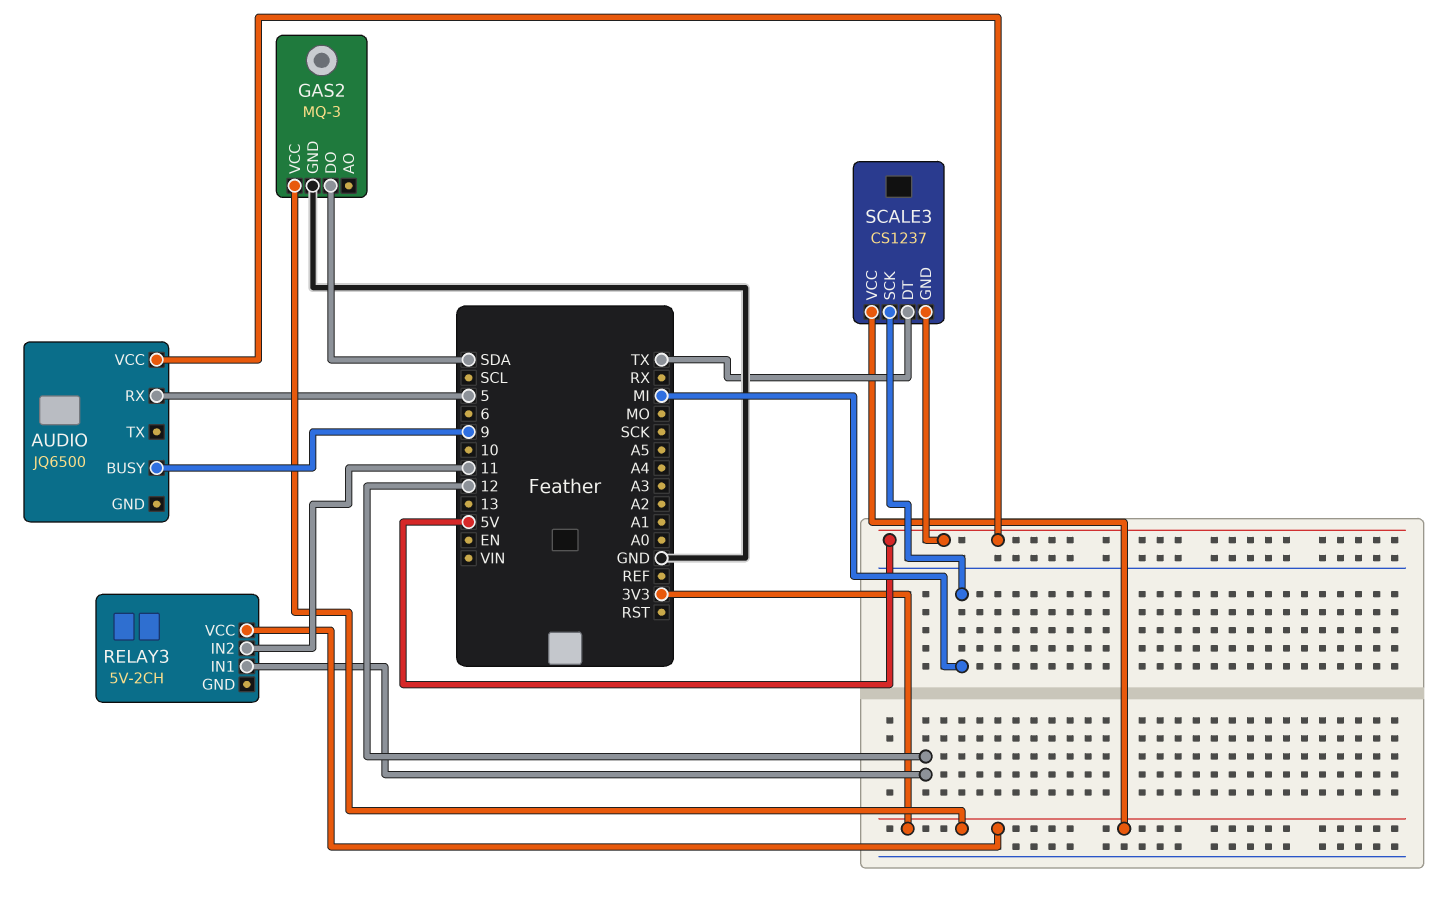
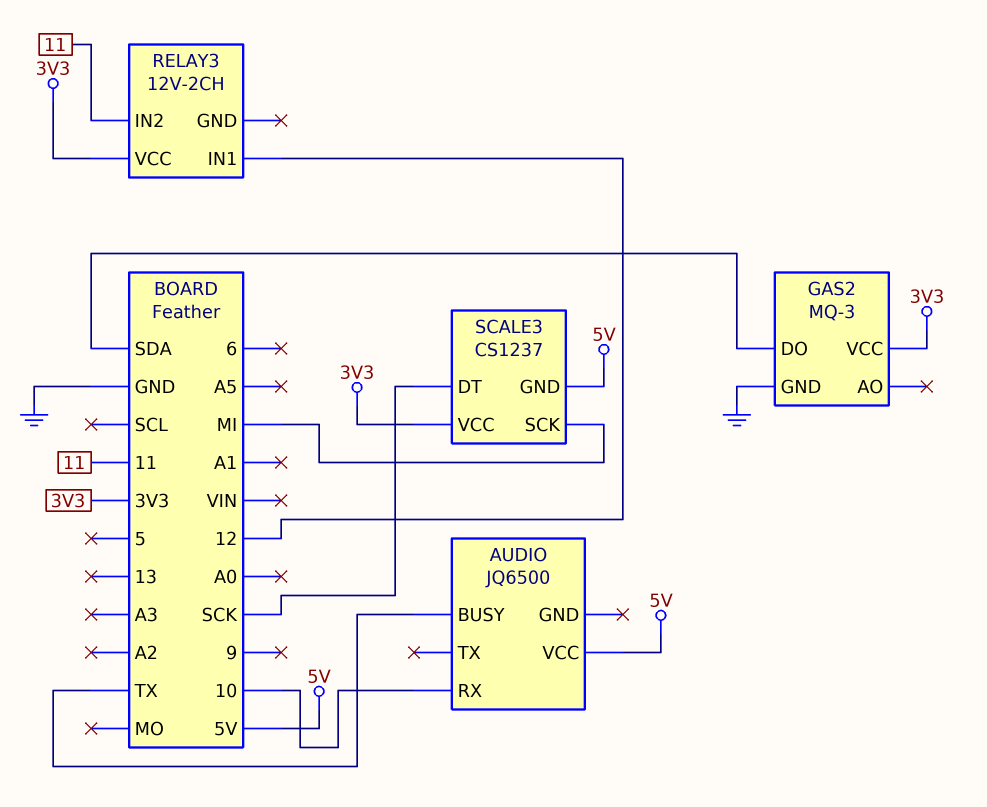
AUDIO pin BUSY: 9 -> TX
AUDIO pin RX: 5 -> 10
RELAY3: 5V-2CH -> 12V-2CH
SCALE3 pin DT: TX -> SCK

